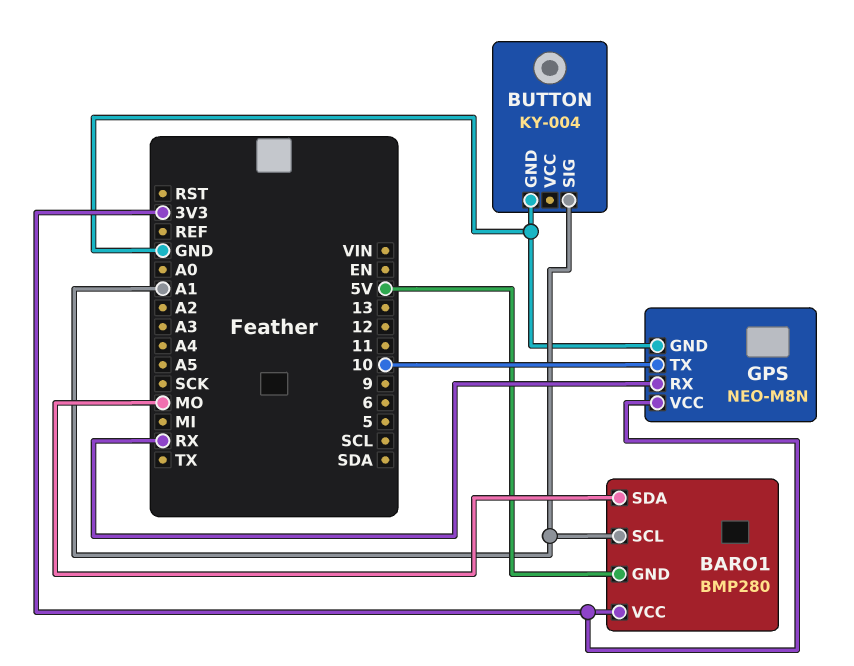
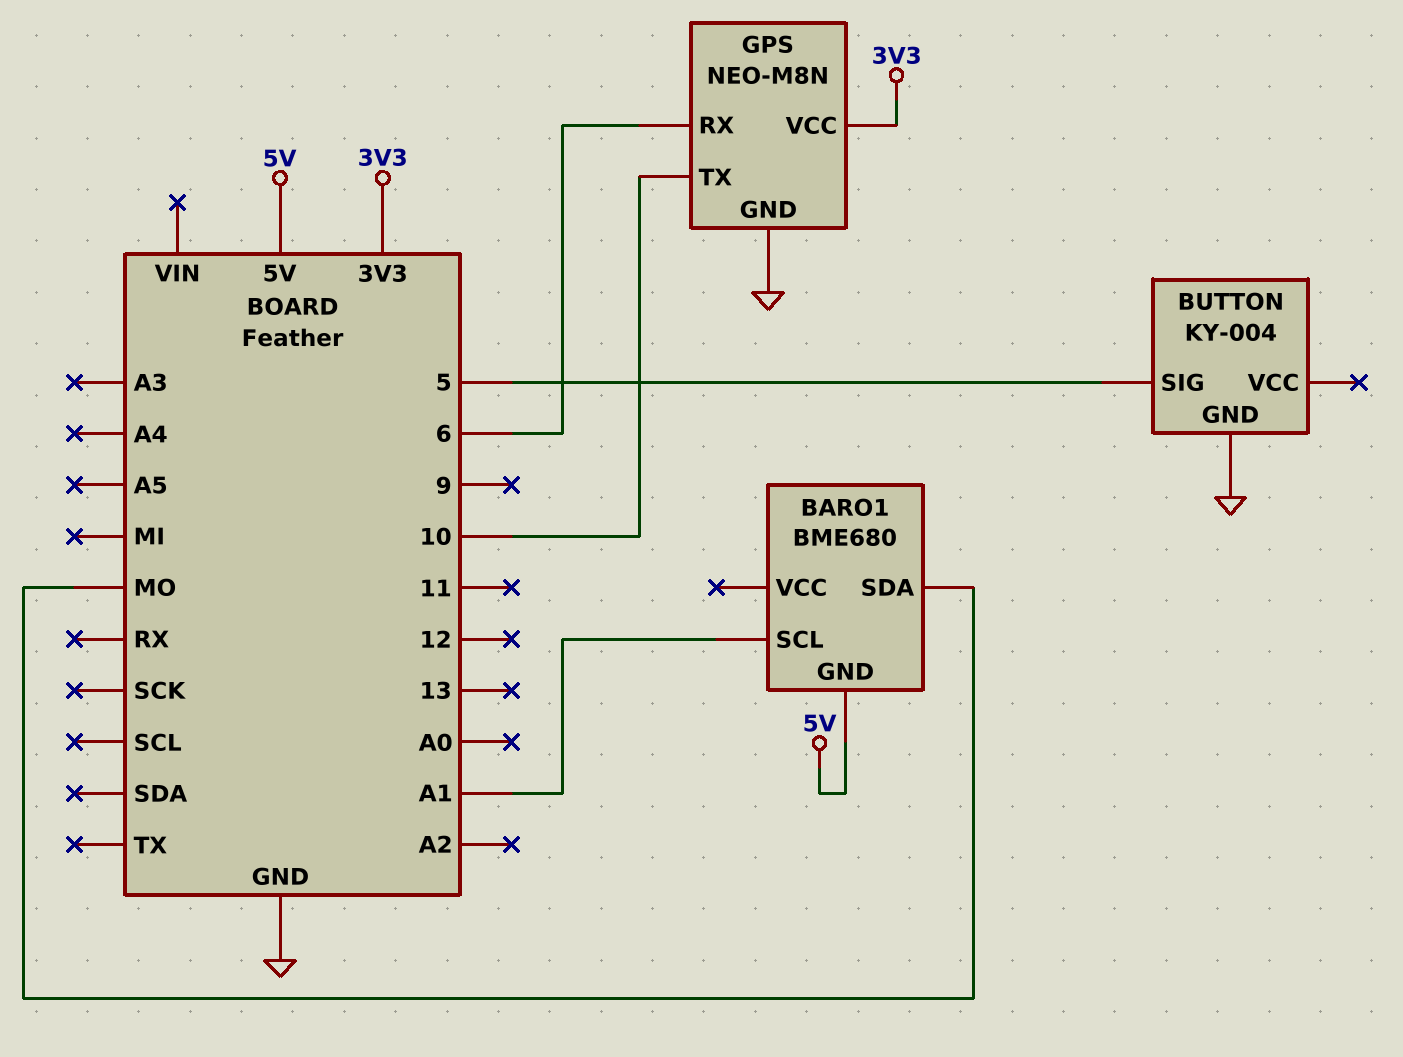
BARO1: BMP280 -> BME680
BARO1 pin VCC: 3V3 -> none
BUTTON pin SIG: A1 -> 5
GPS pin RX: RX -> 6

